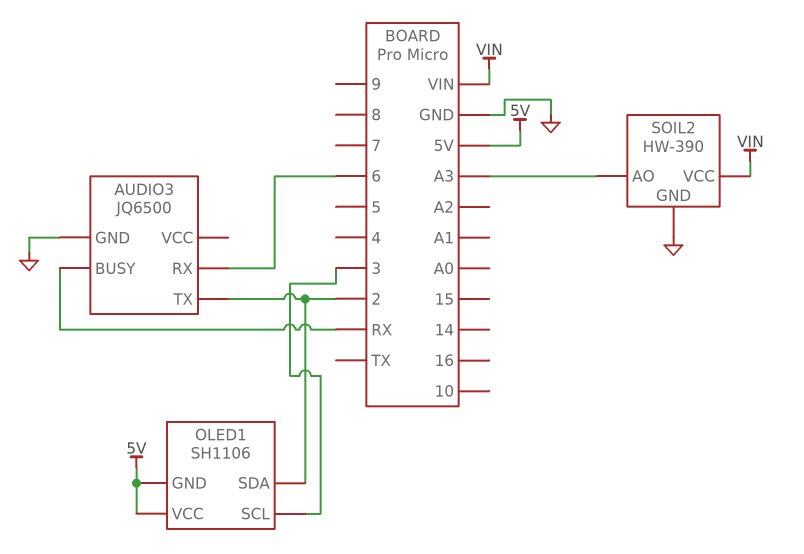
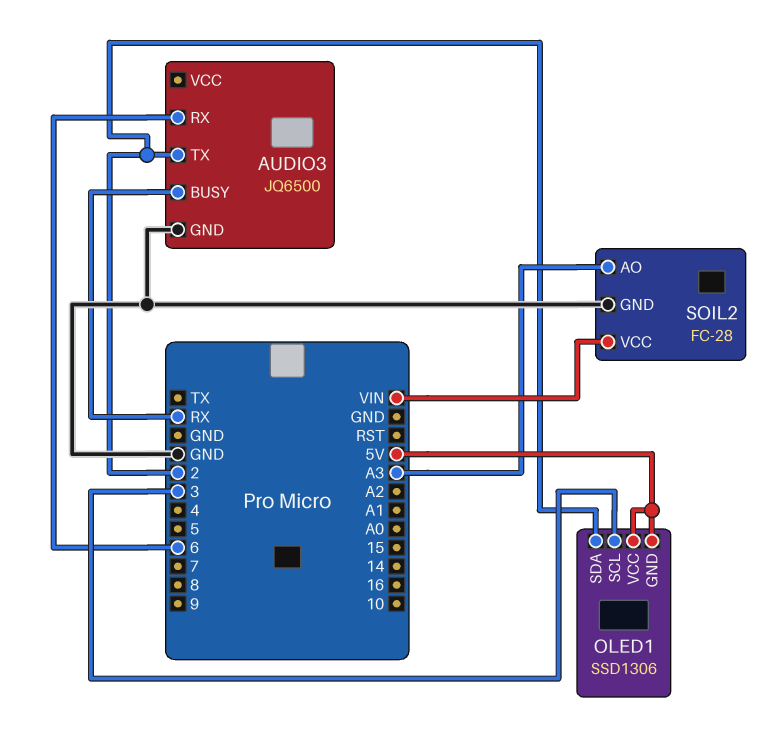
OLED1: SH1106 -> SSD1306
SOIL2: HW-390 -> FC-28

